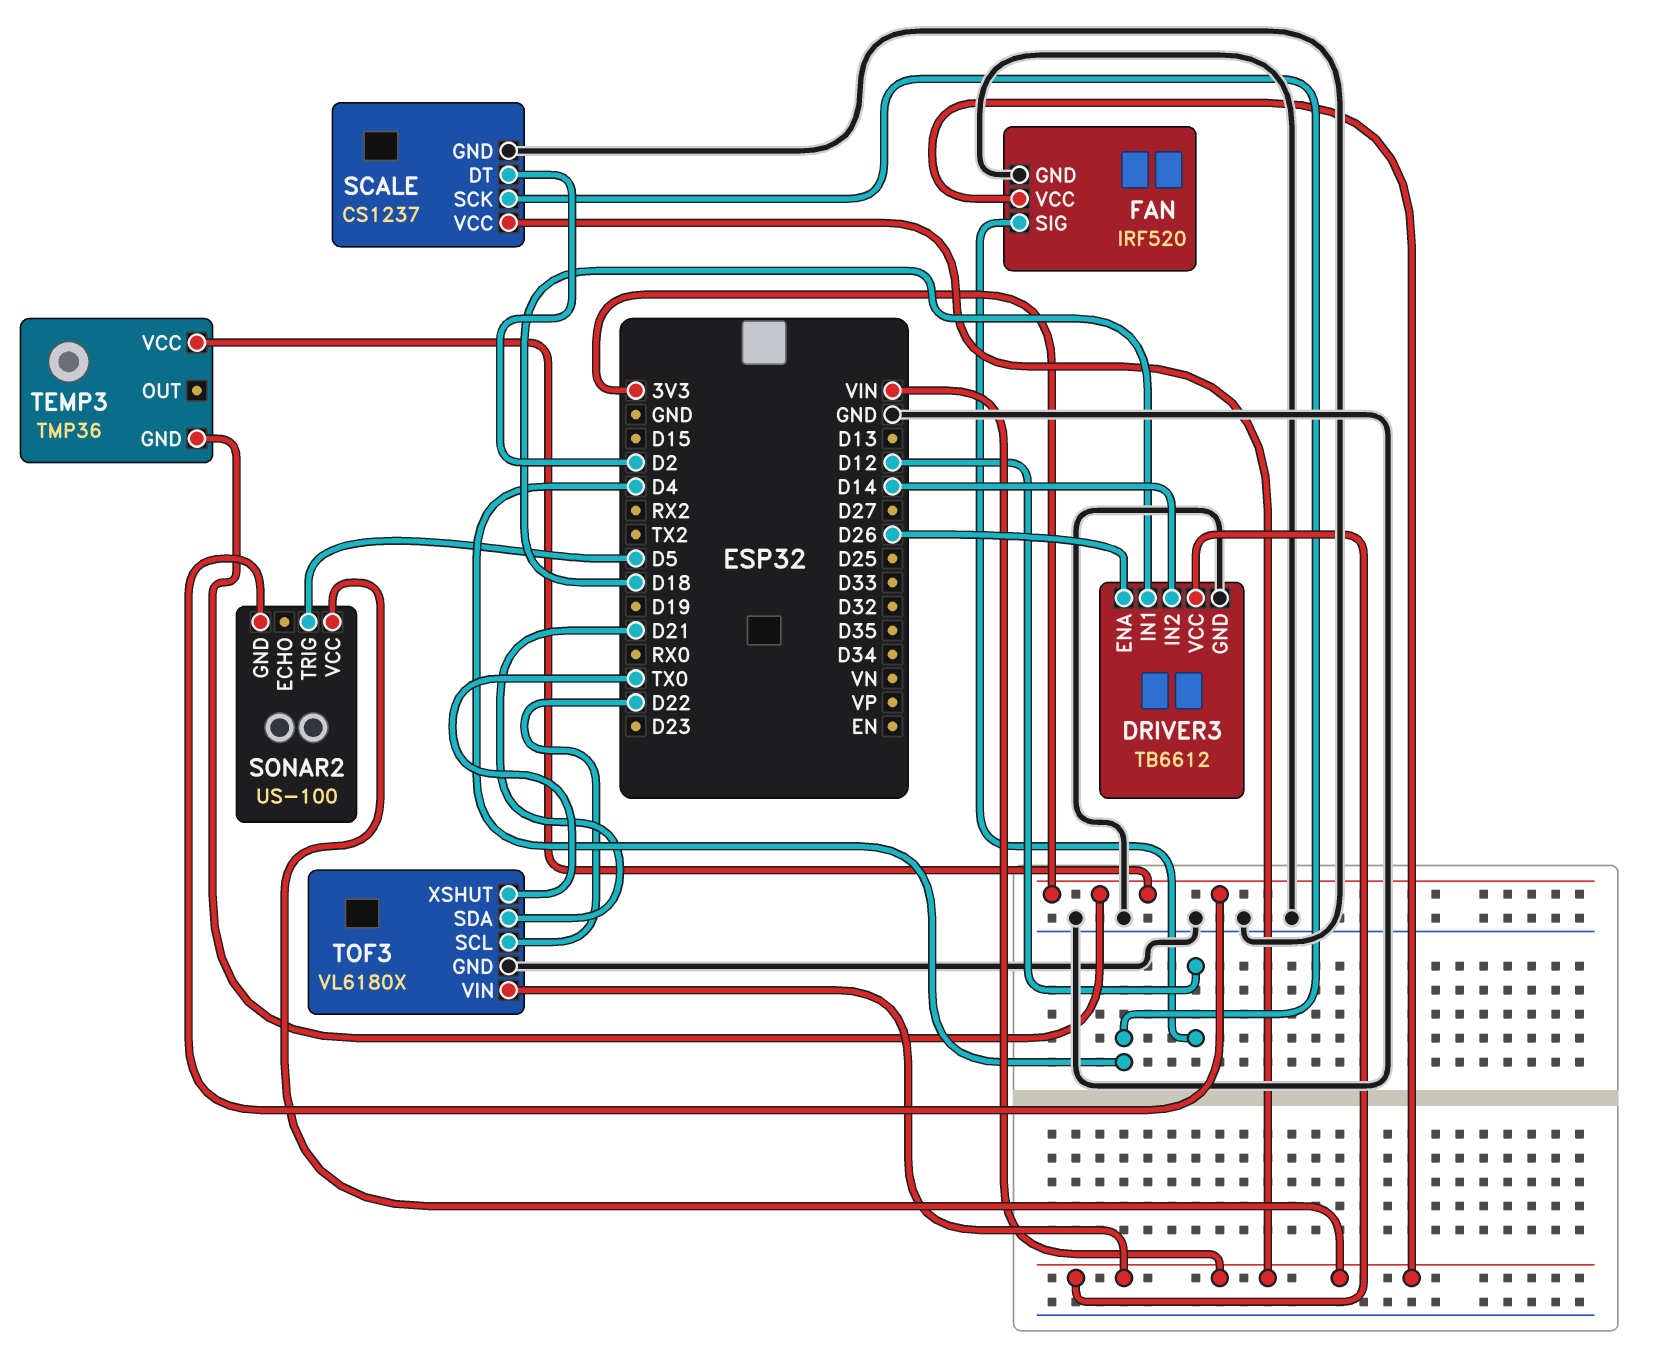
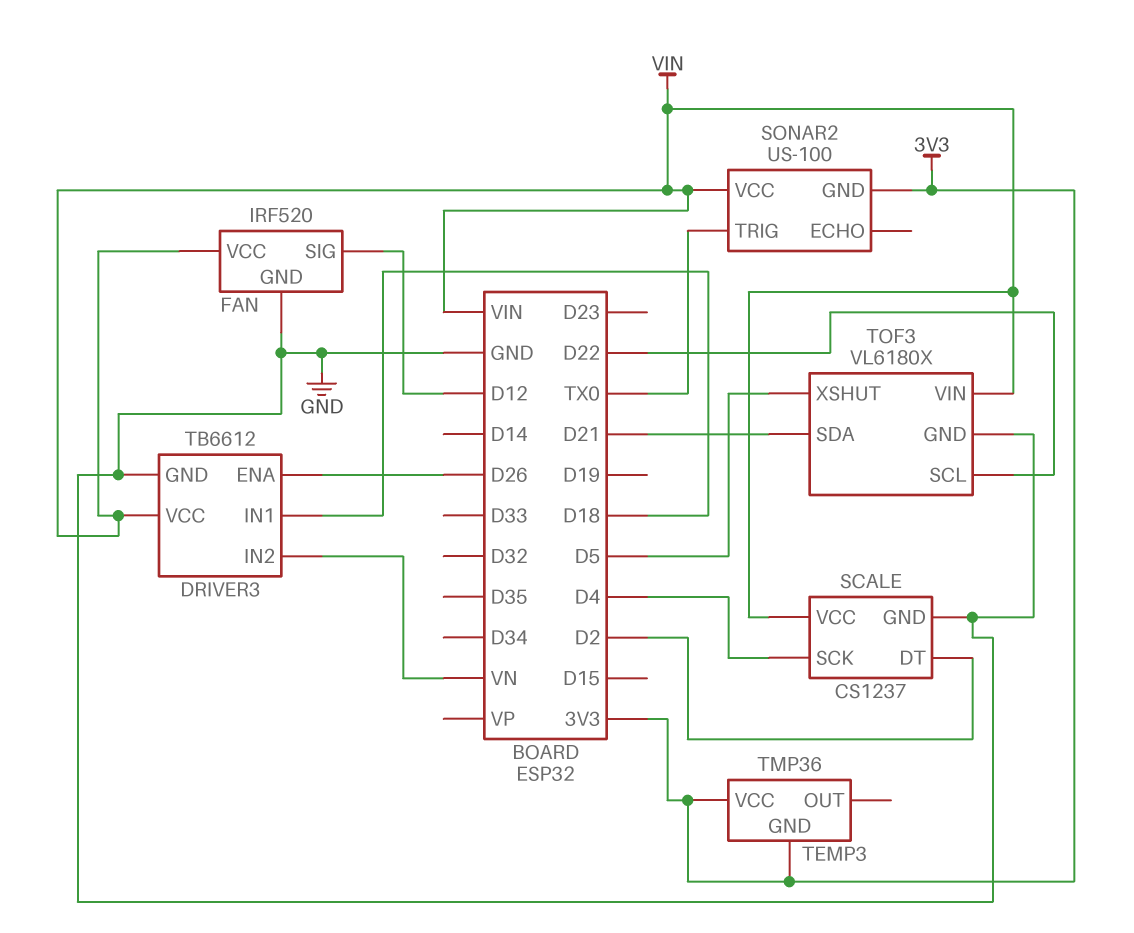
DRIVER3 pin IN2: D14 -> VN
SONAR2 pin TRIG: D5 -> TX0
TOF3 pin XSHUT: TX0 -> D5

